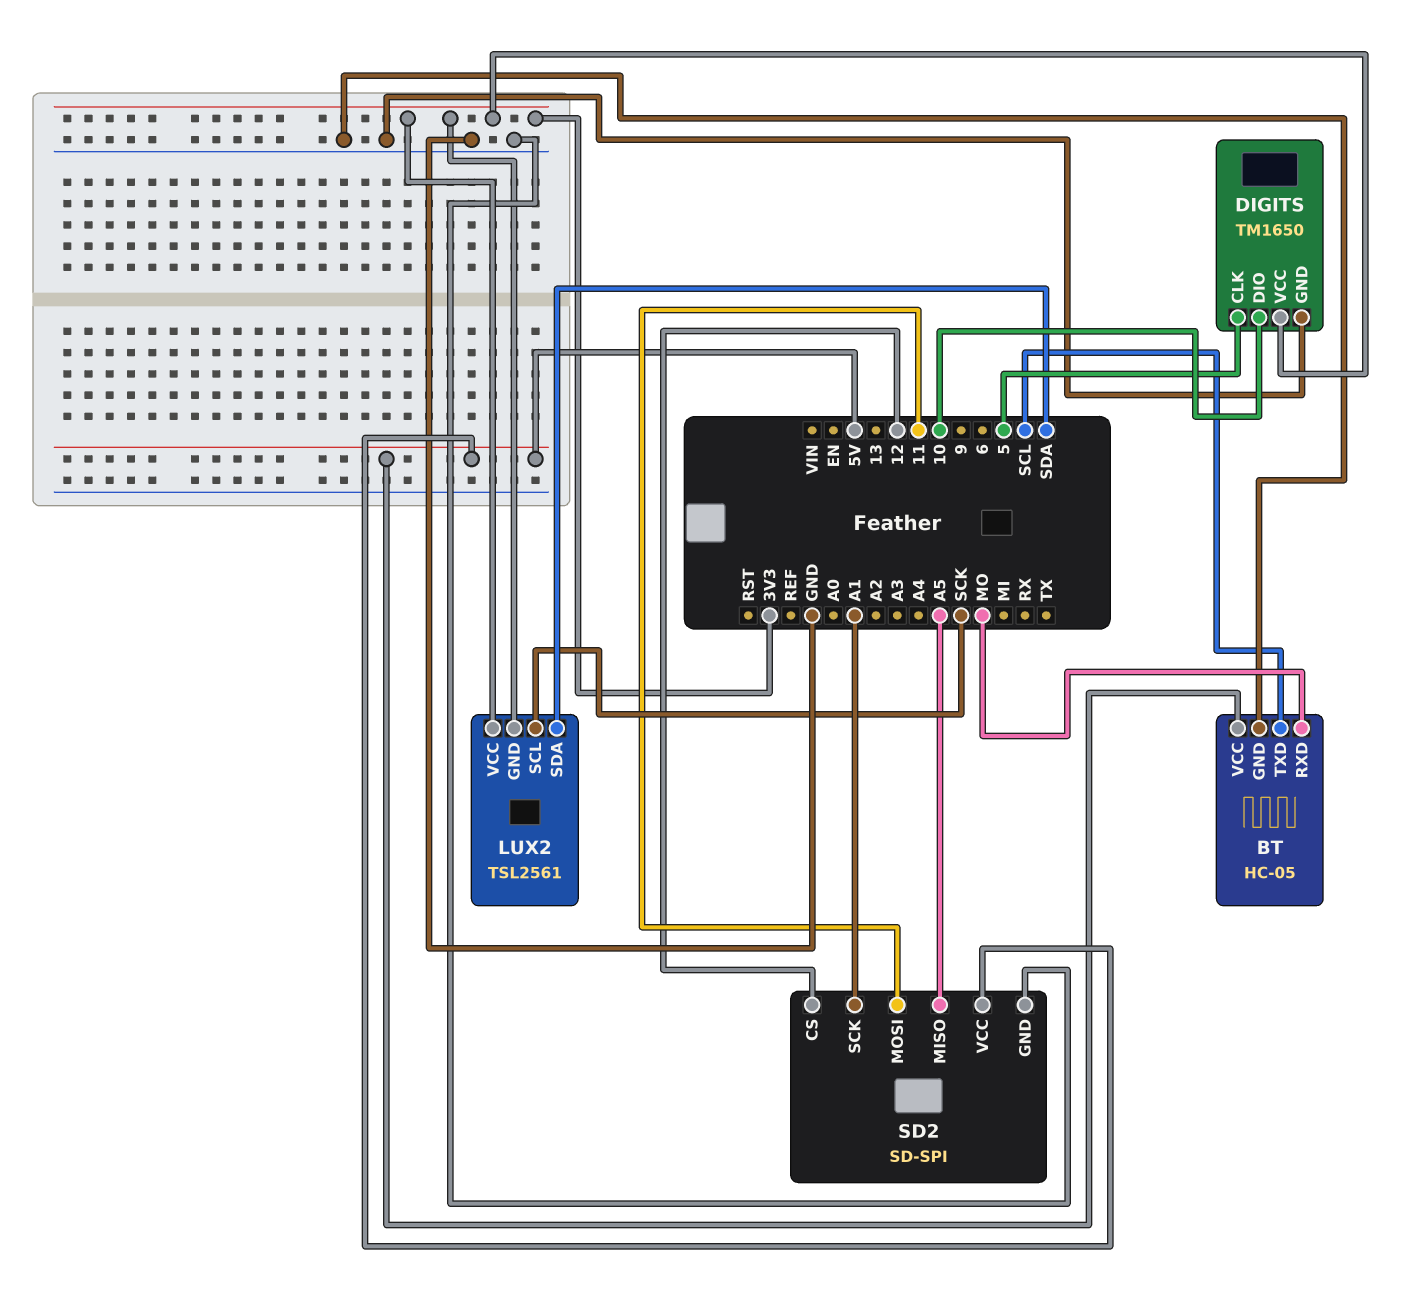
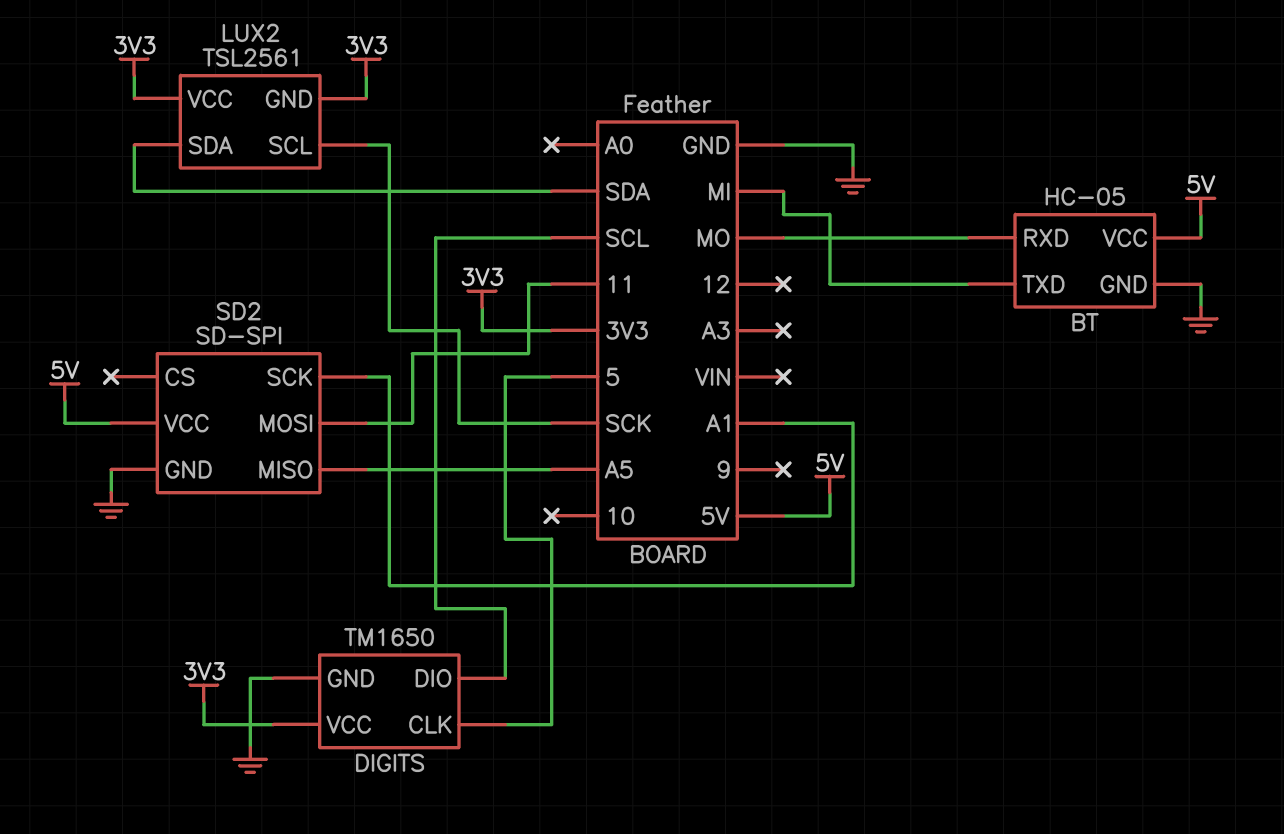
BT pin TXD: SCL -> MI
DIGITS pin DIO: 10 -> SCL
SD2 pin CS: 12 -> none

